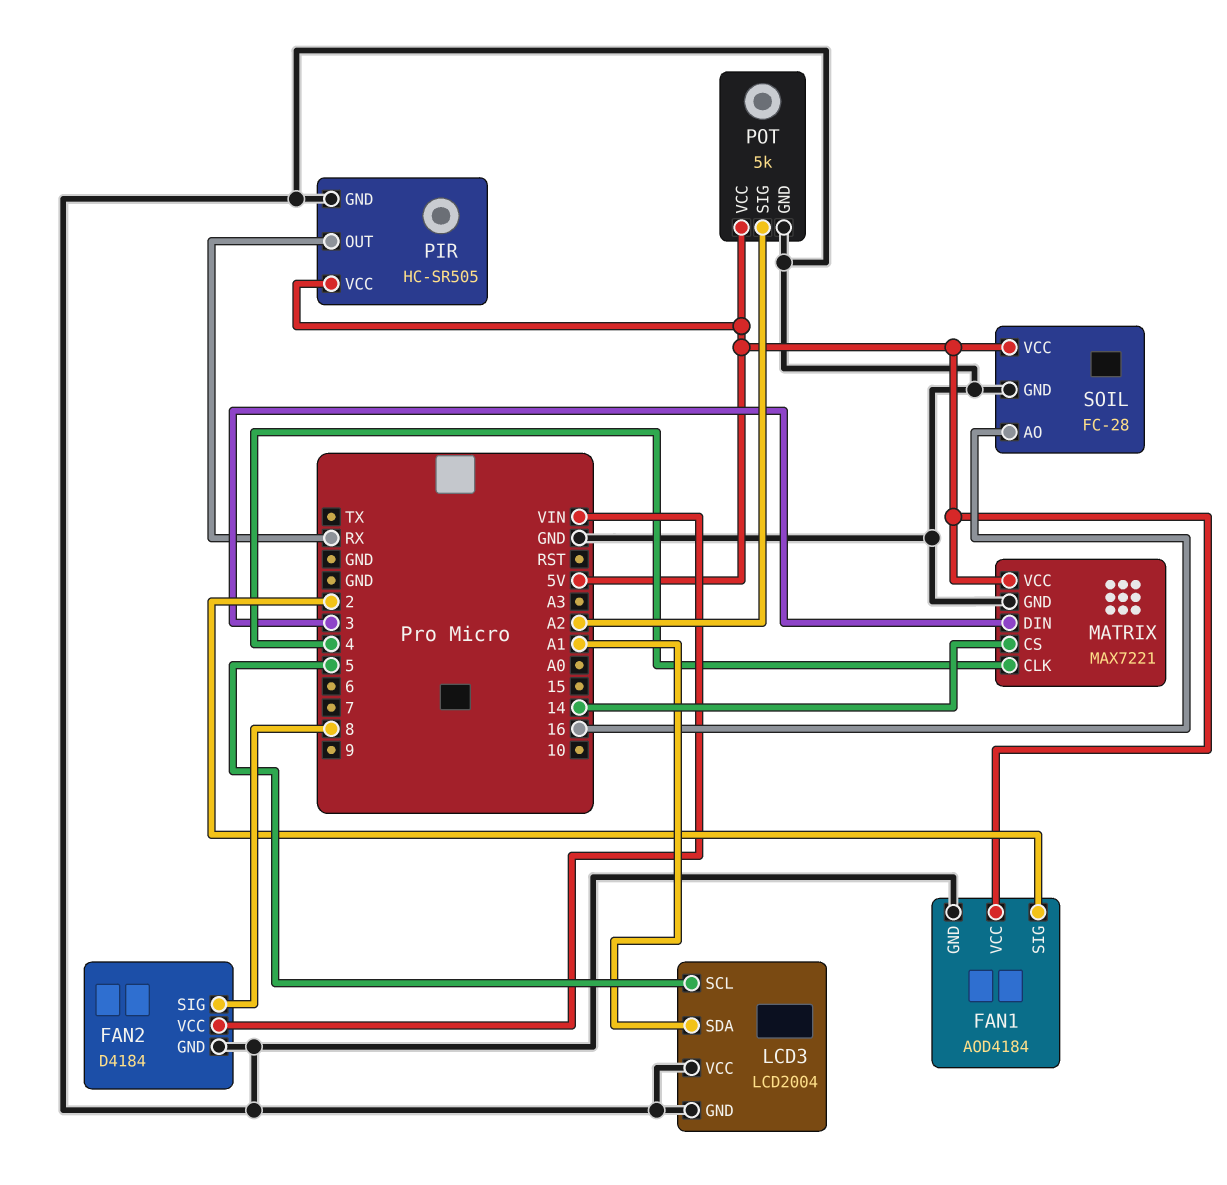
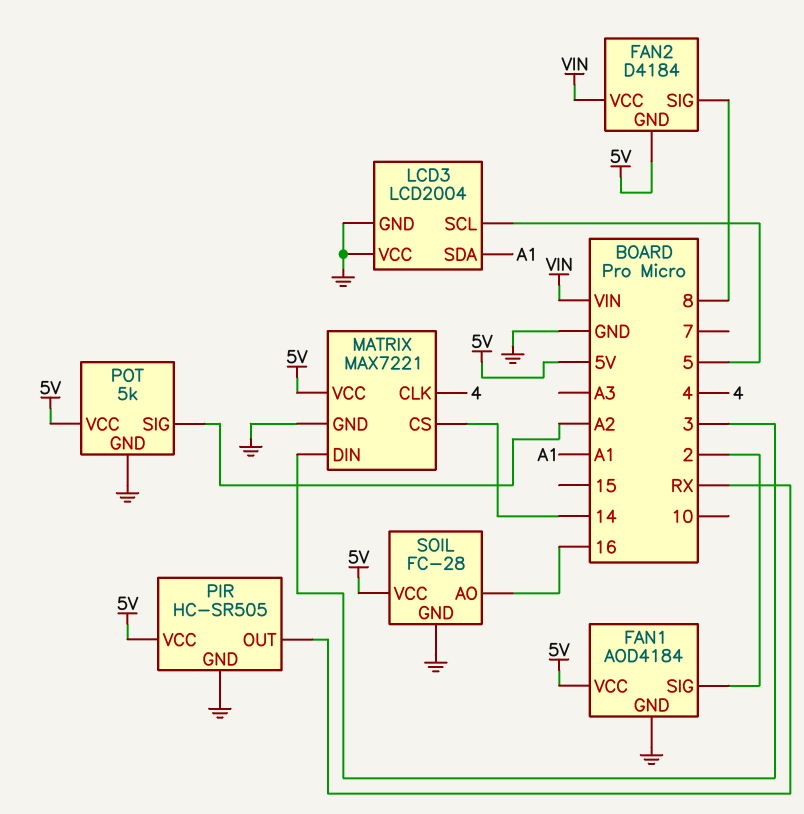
FAN2 pin GND: GND -> 5V

